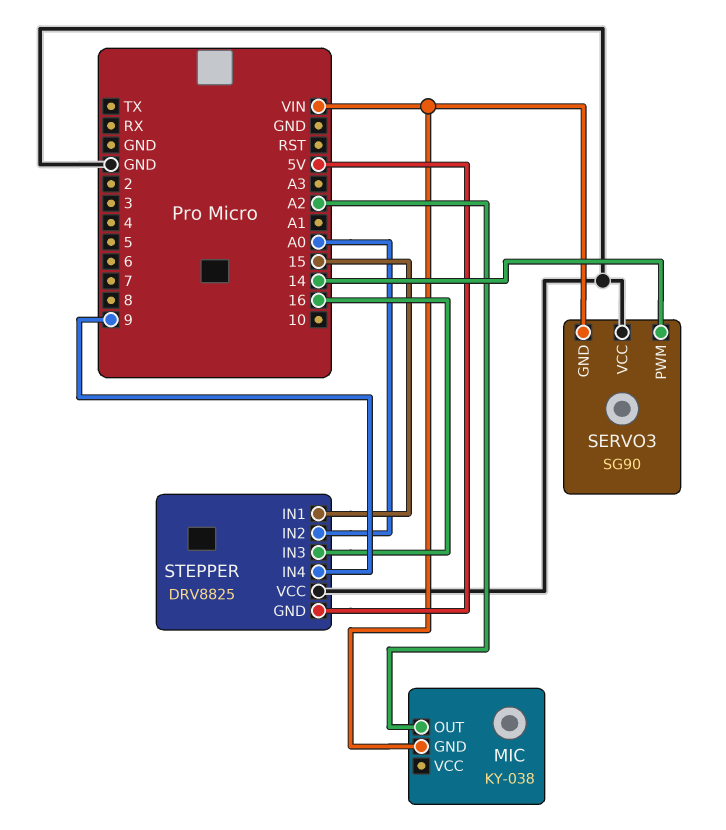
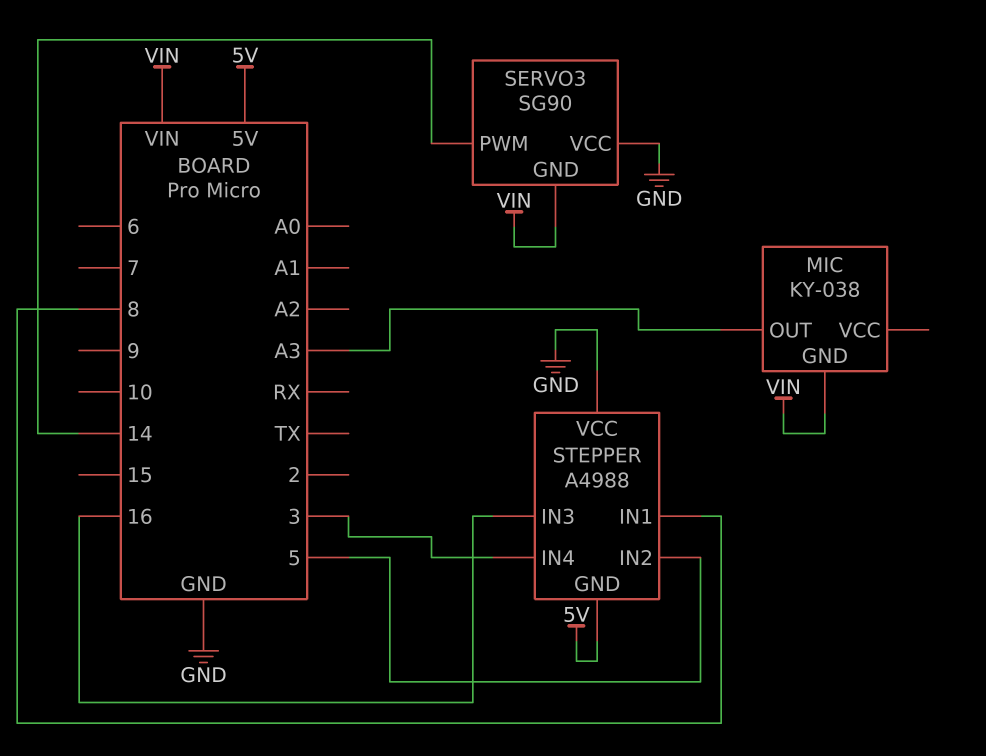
MIC pin OUT: A2 -> A3
STEPPER: DRV8825 -> A4988
STEPPER pin IN1: 15 -> 8
STEPPER pin IN2: A0 -> 5
STEPPER pin IN4: 9 -> 3

